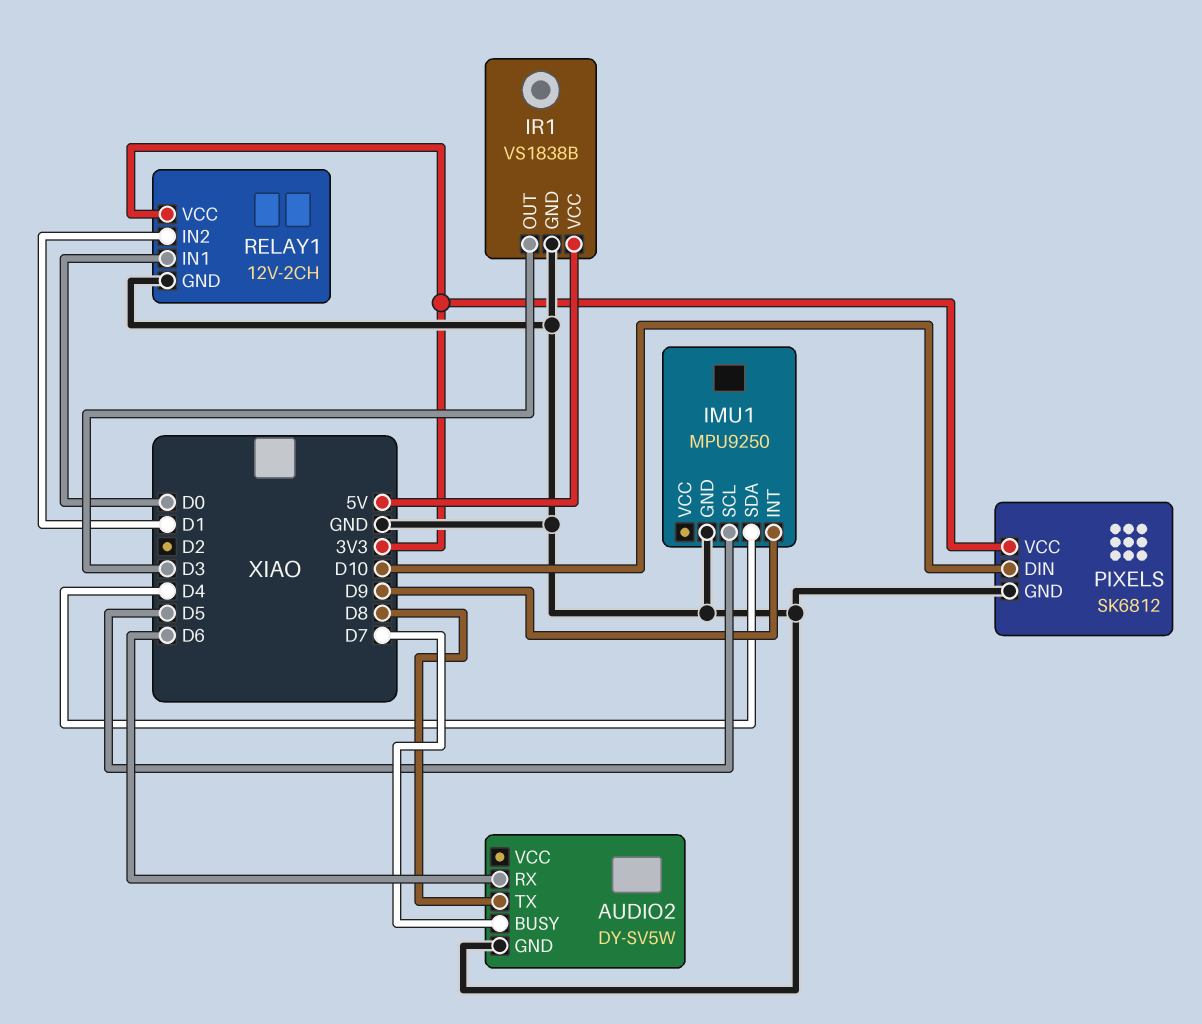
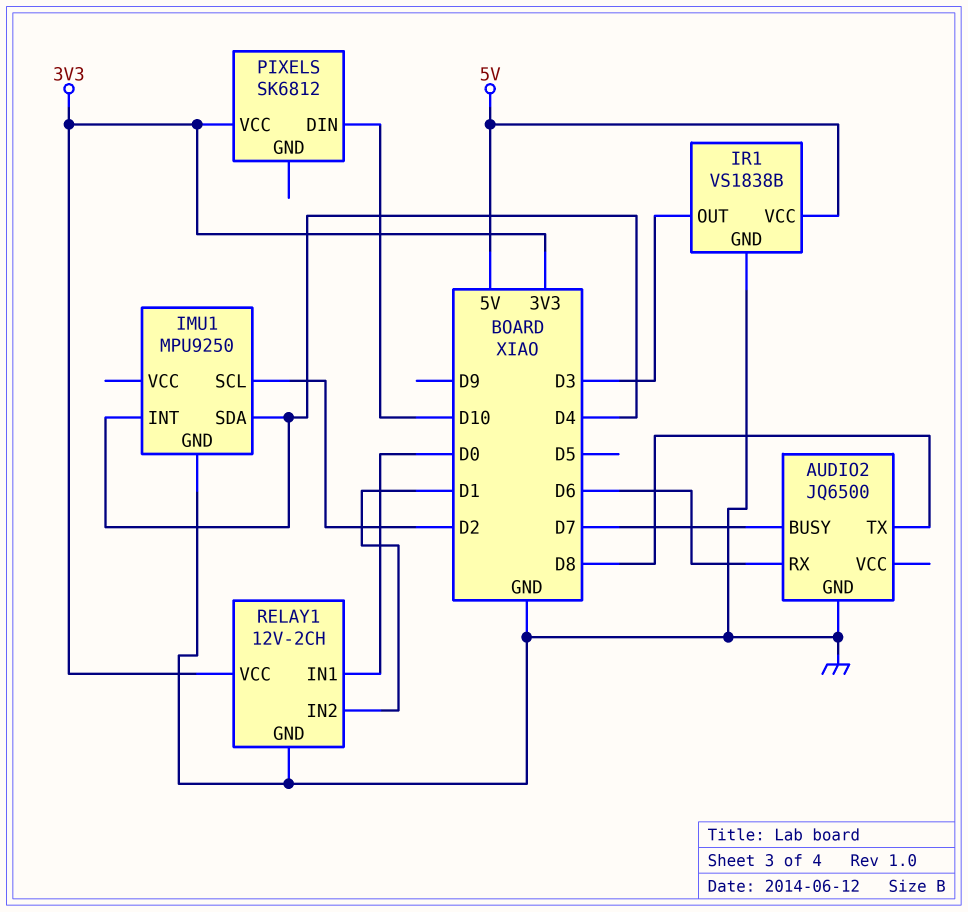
AUDIO2: DY-SV5W -> JQ6500
IMU1 pin INT: D9 -> D4
IMU1 pin SCL: D5 -> D2
PIXELS pin GND: GND -> none

